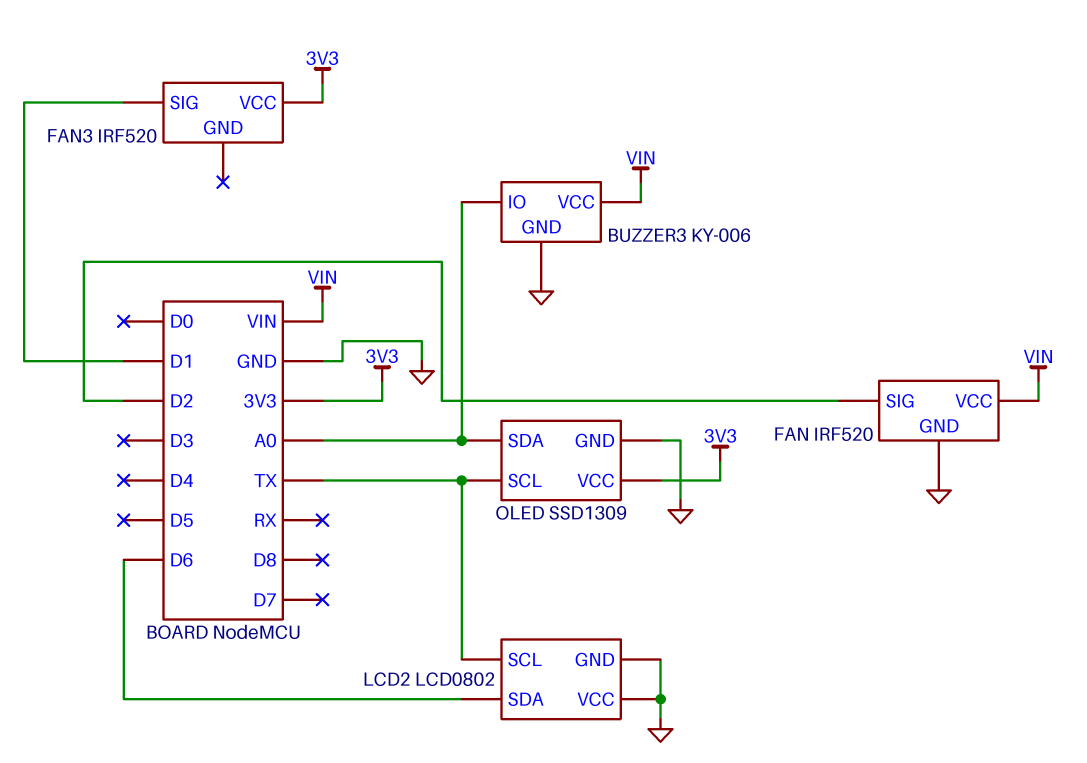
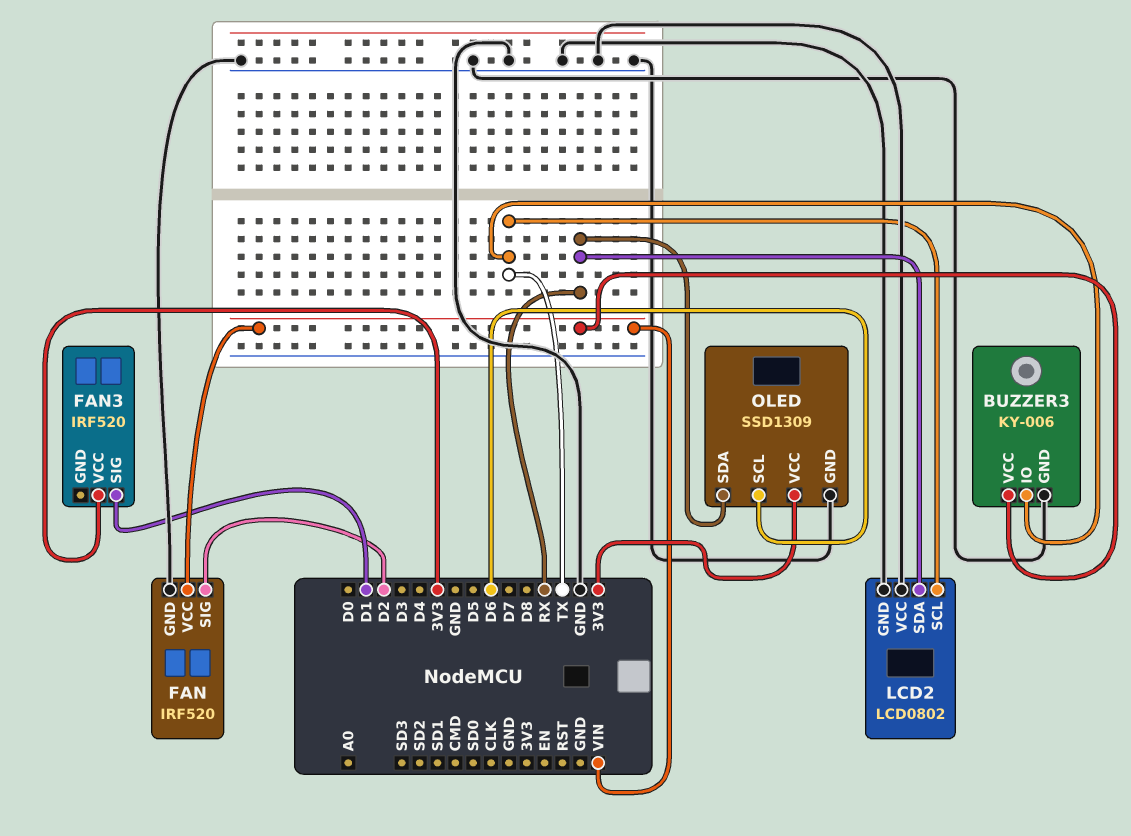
BUZZER3 pin IO: A0 -> TX
LCD2 pin SDA: D6 -> RX
OLED pin SCL: TX -> D6
OLED pin SDA: A0 -> RX

